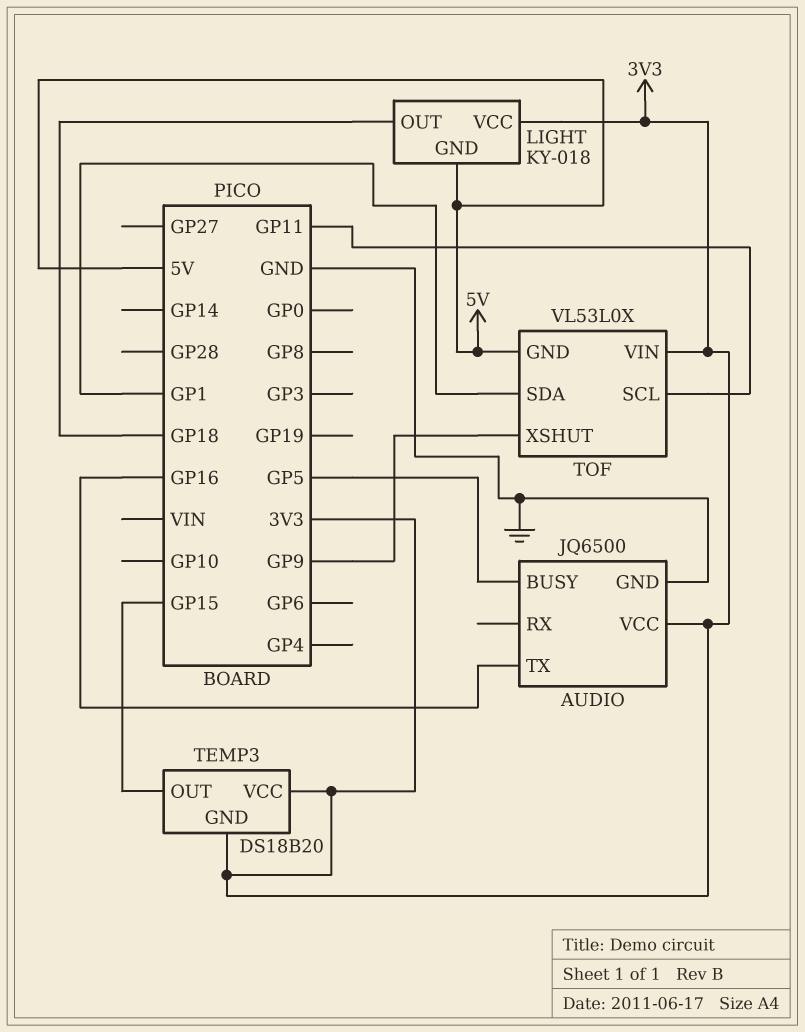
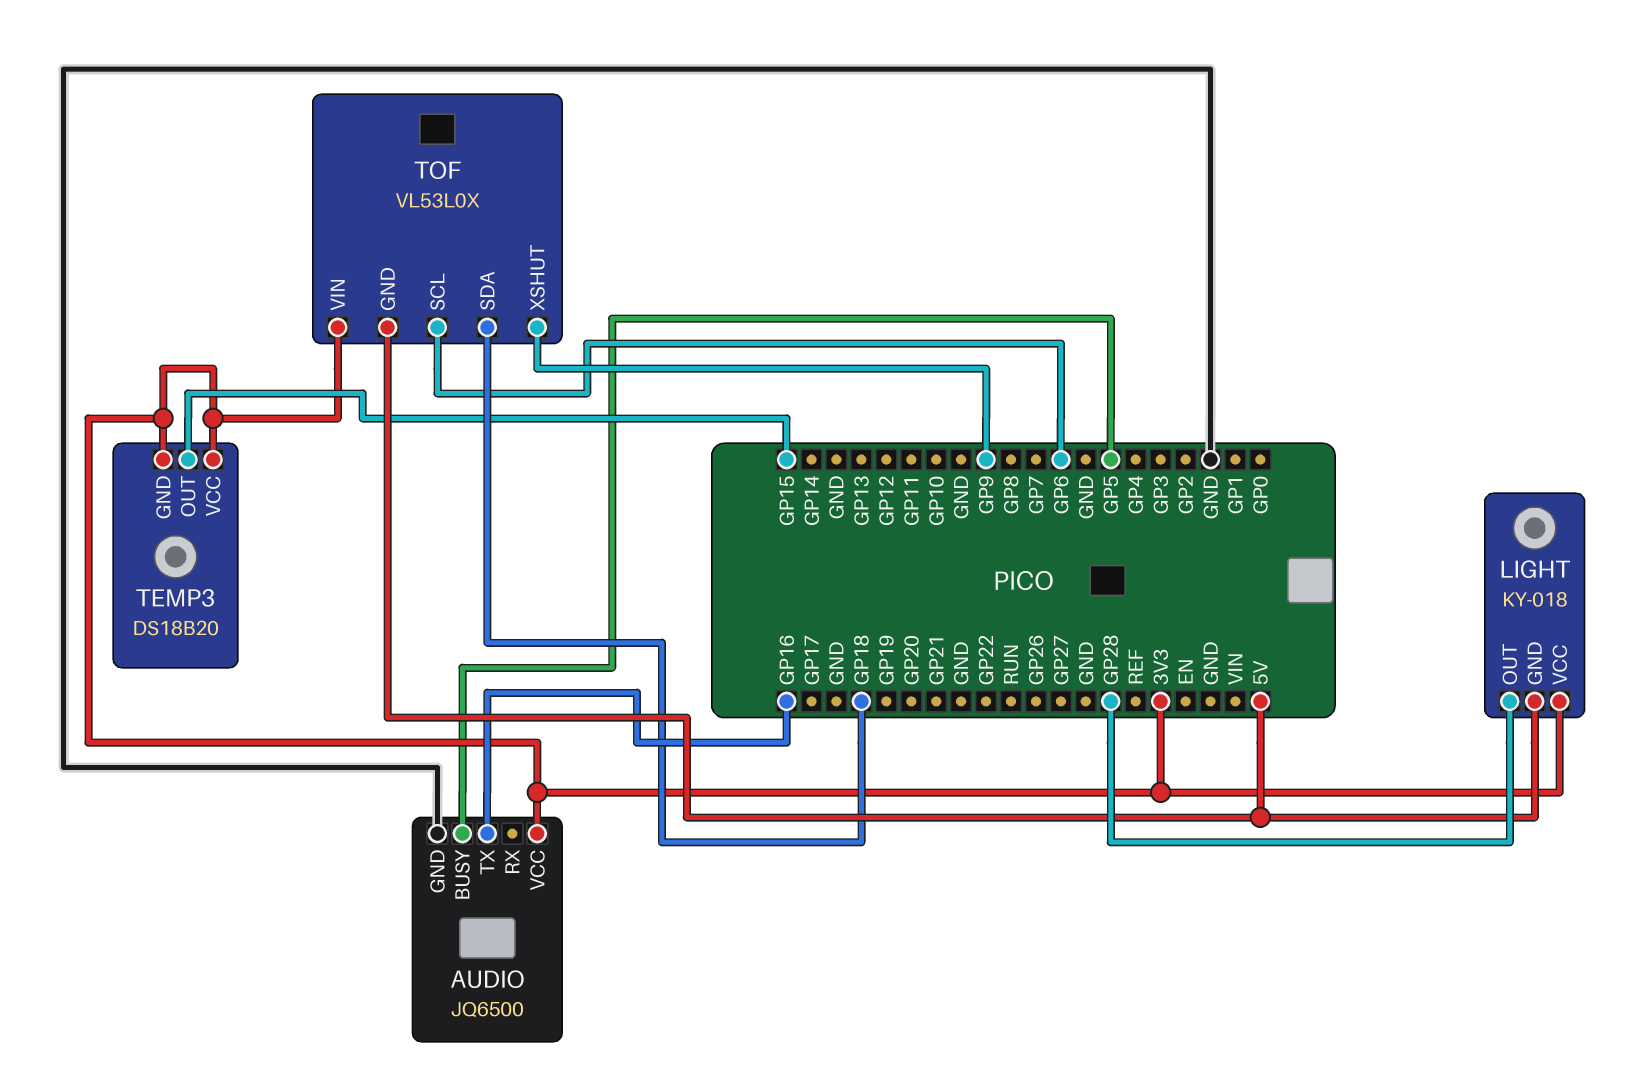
LIGHT pin OUT: GP18 -> GP28
TOF pin SCL: GP11 -> GP6
TOF pin SDA: GP1 -> GP18

